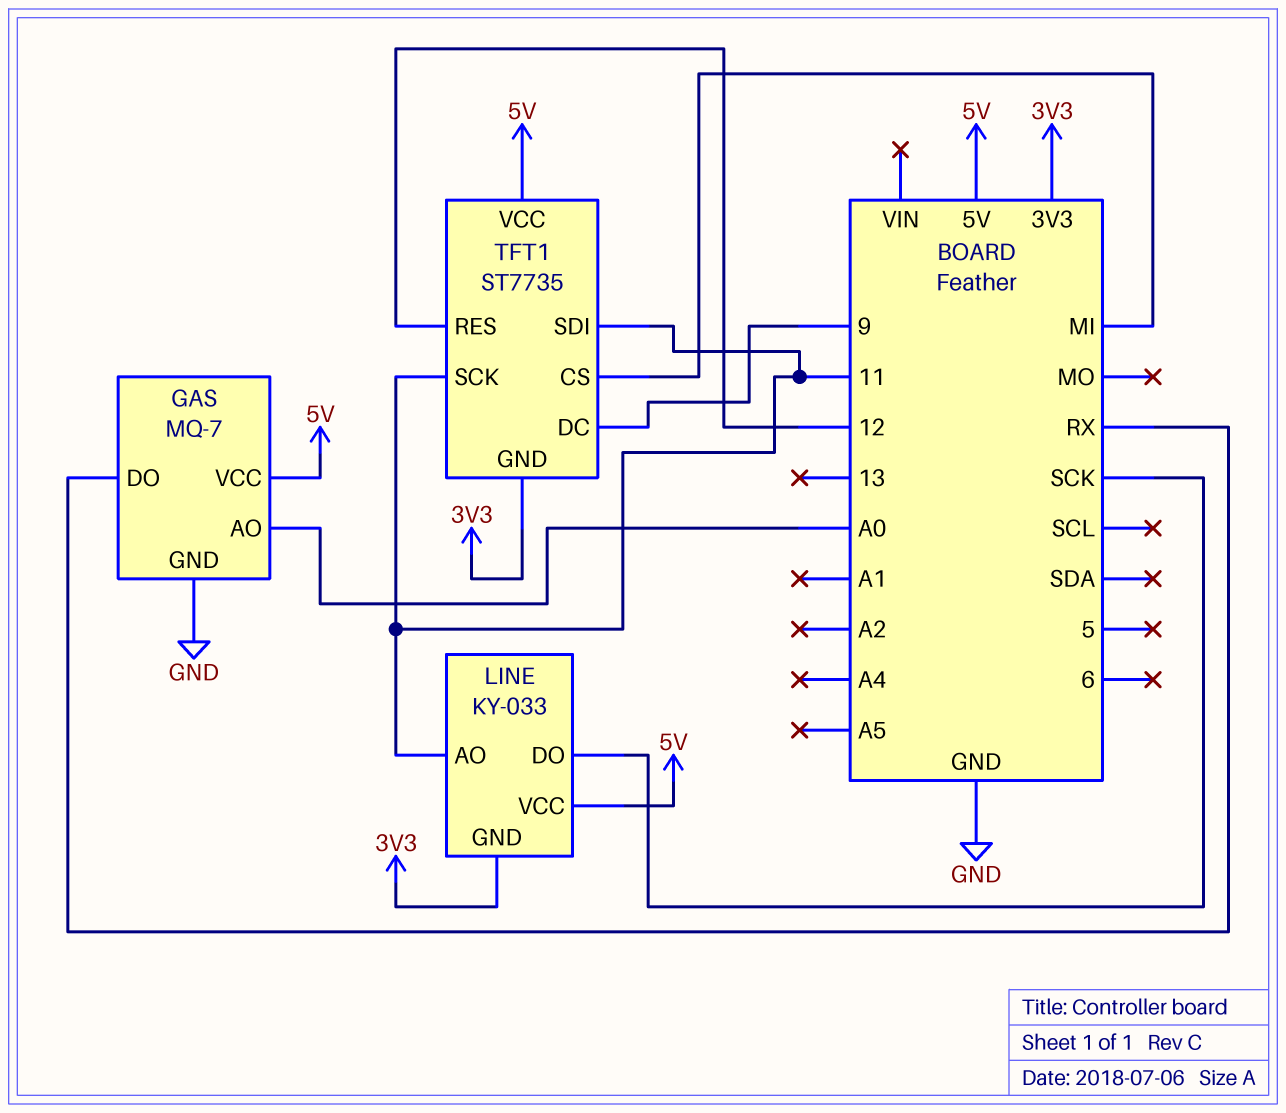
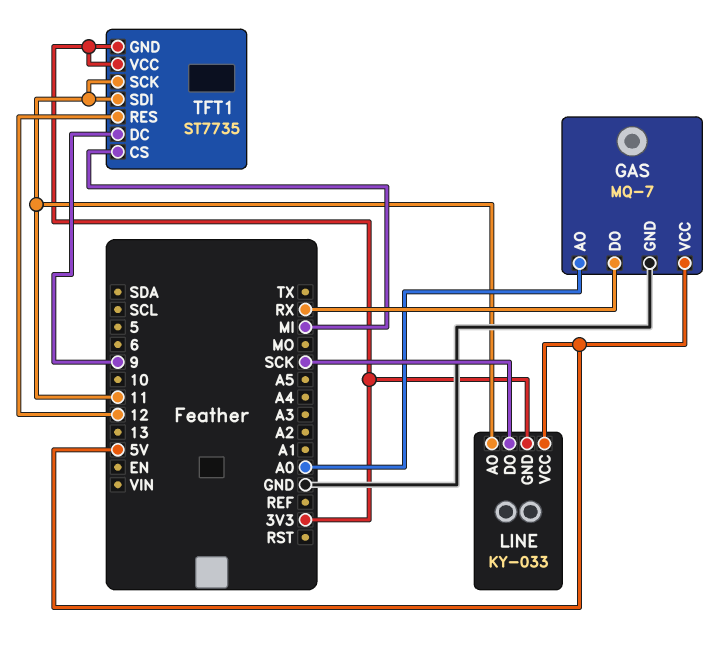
TFT1 pin VCC: 5V -> 3V3

